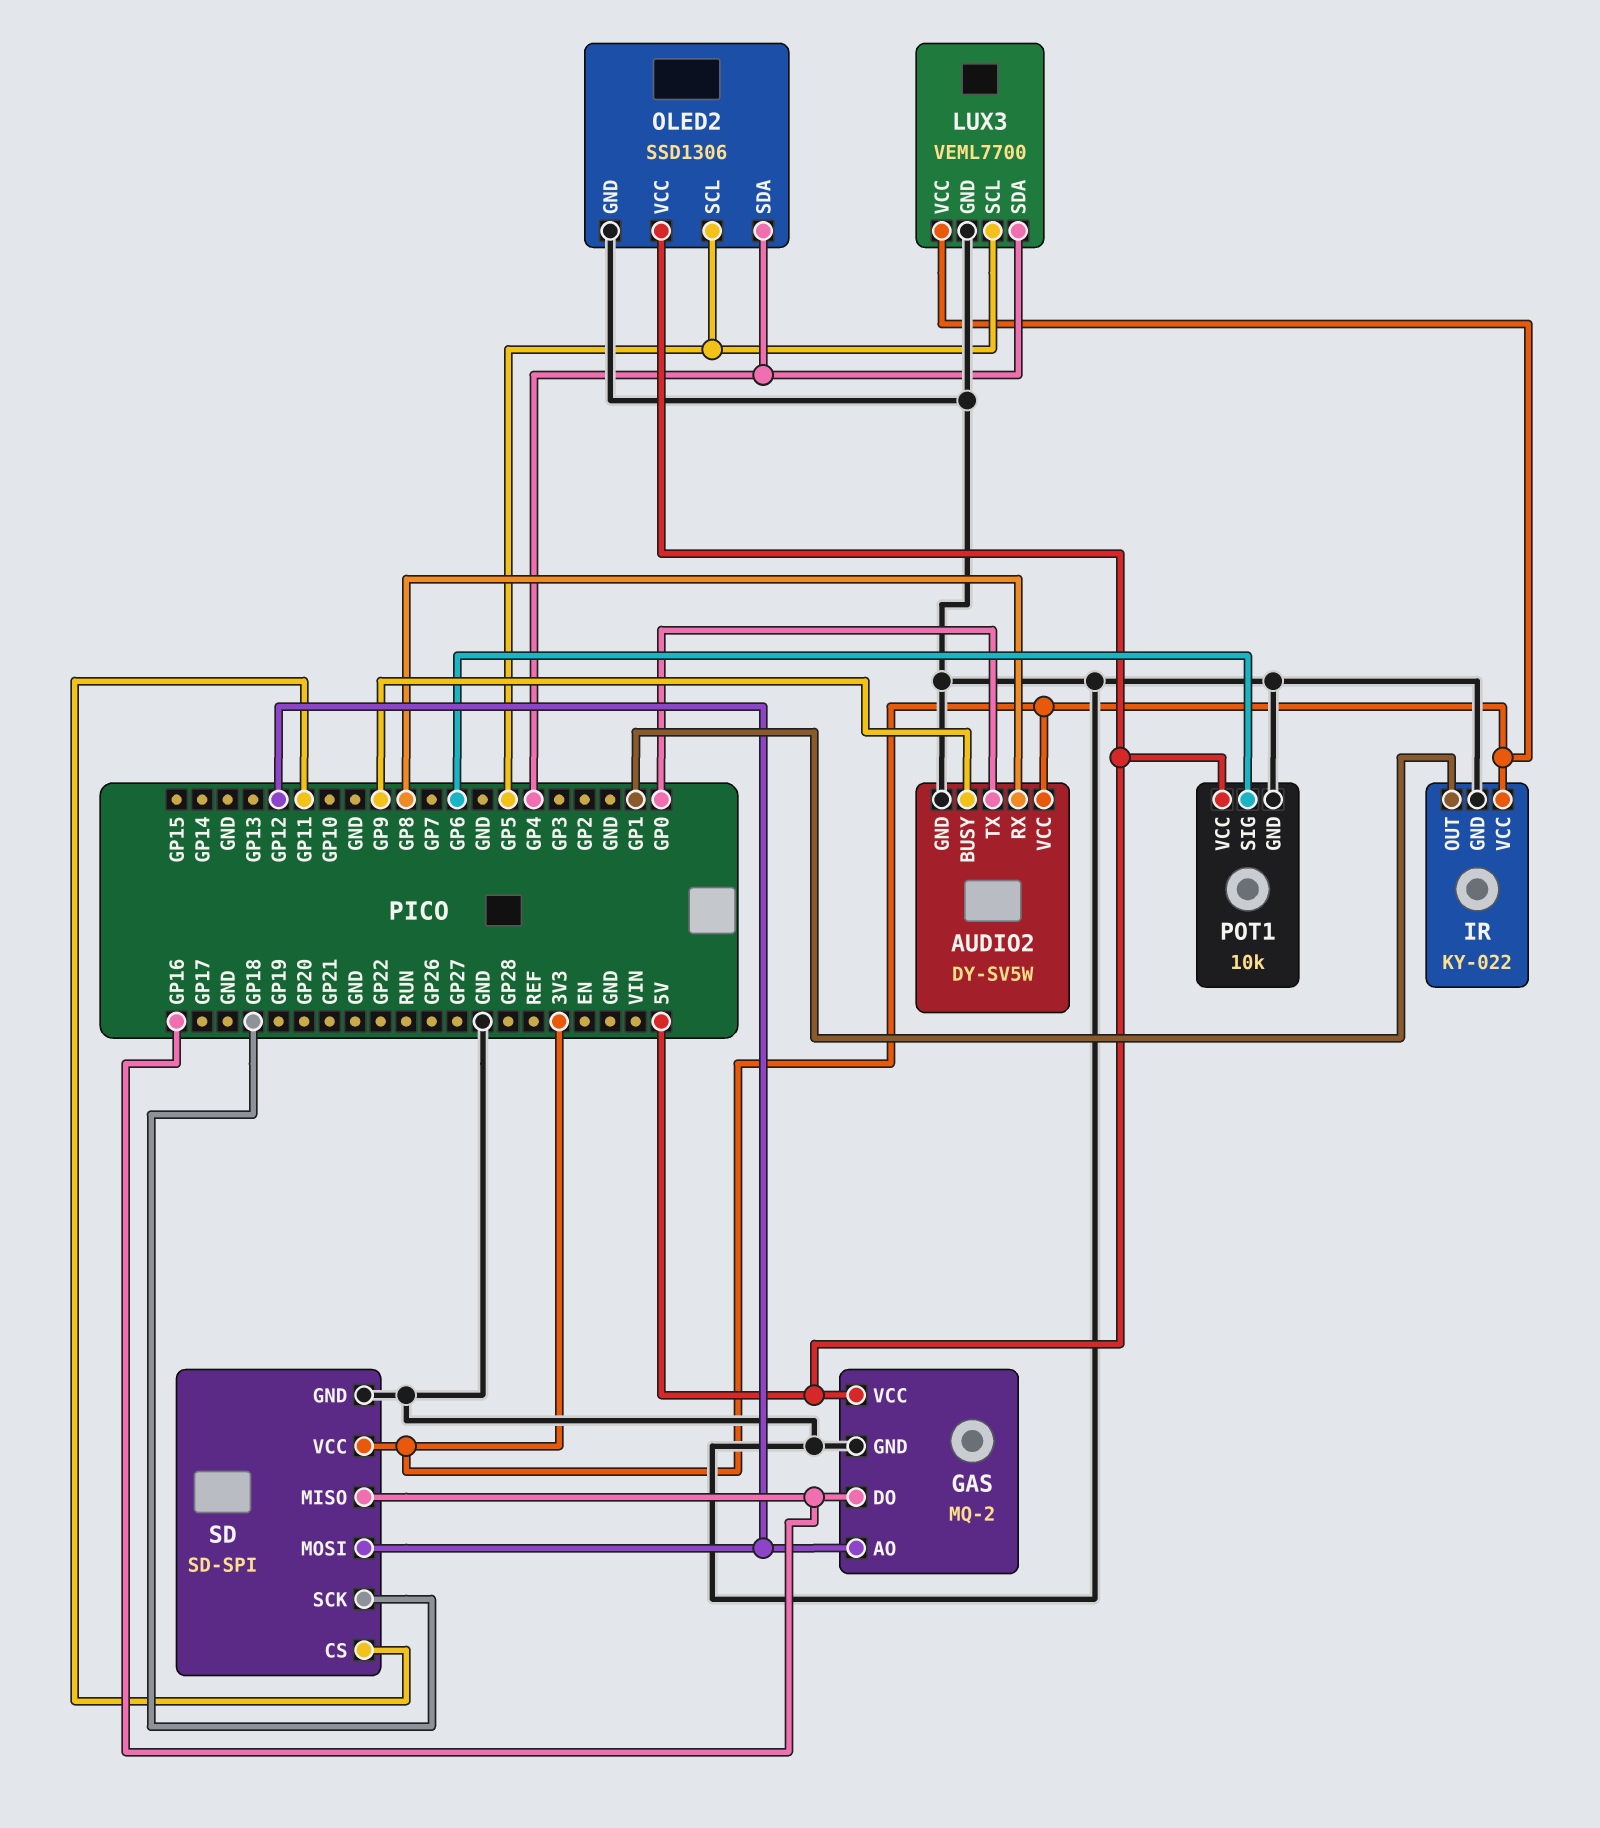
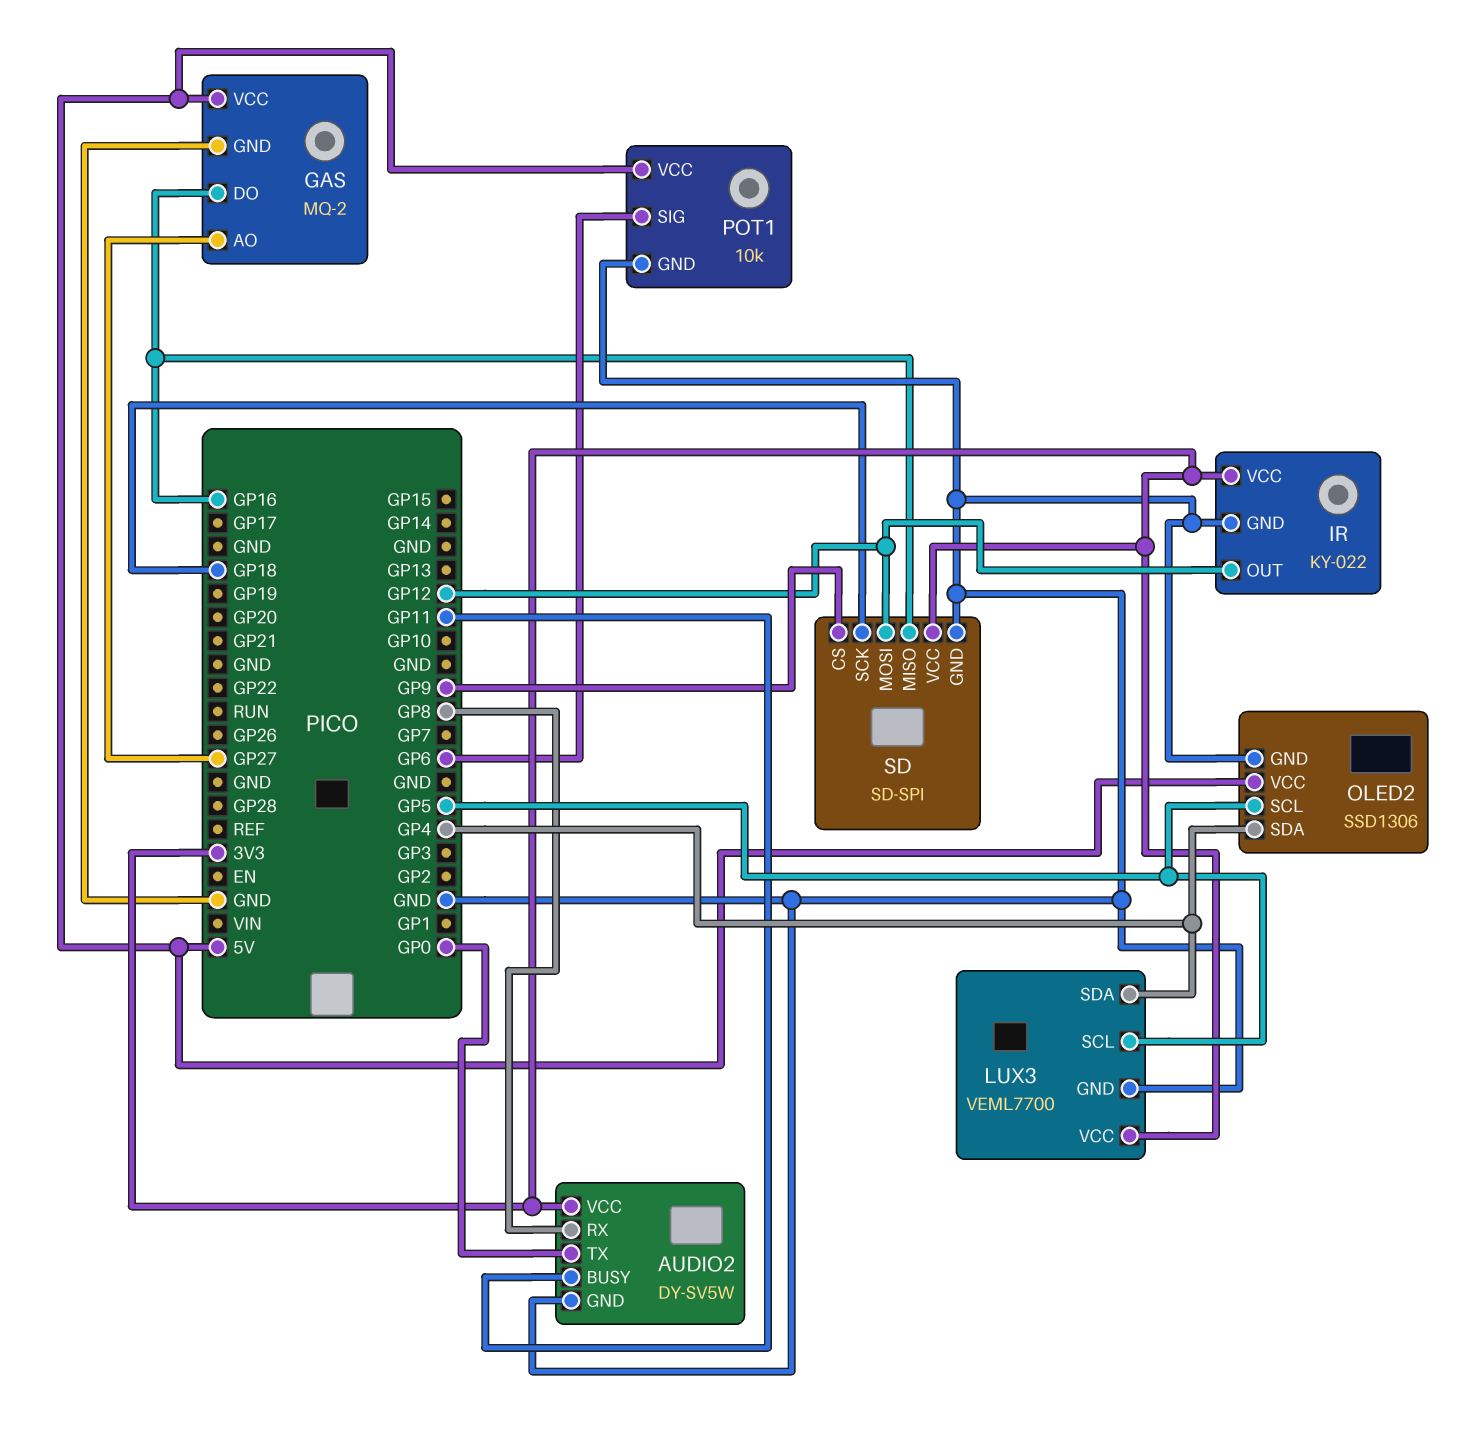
AUDIO2 pin BUSY: GP9 -> GP11
GAS pin AO: GP12 -> GP27
IR pin OUT: GP1 -> GP12
SD pin CS: GP11 -> GP9

